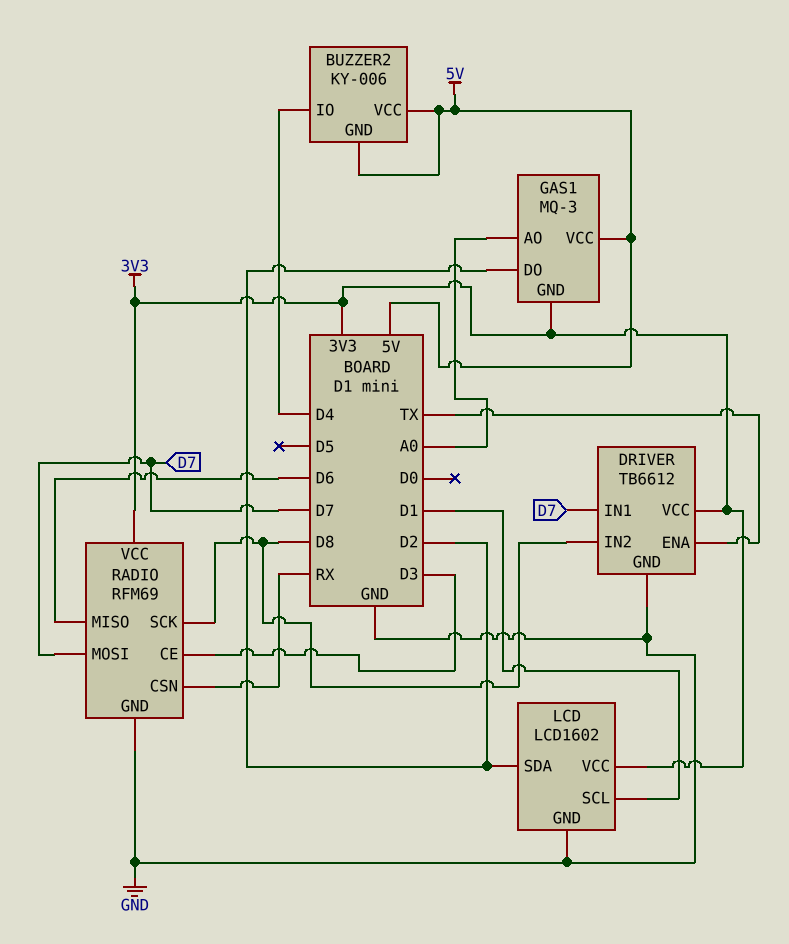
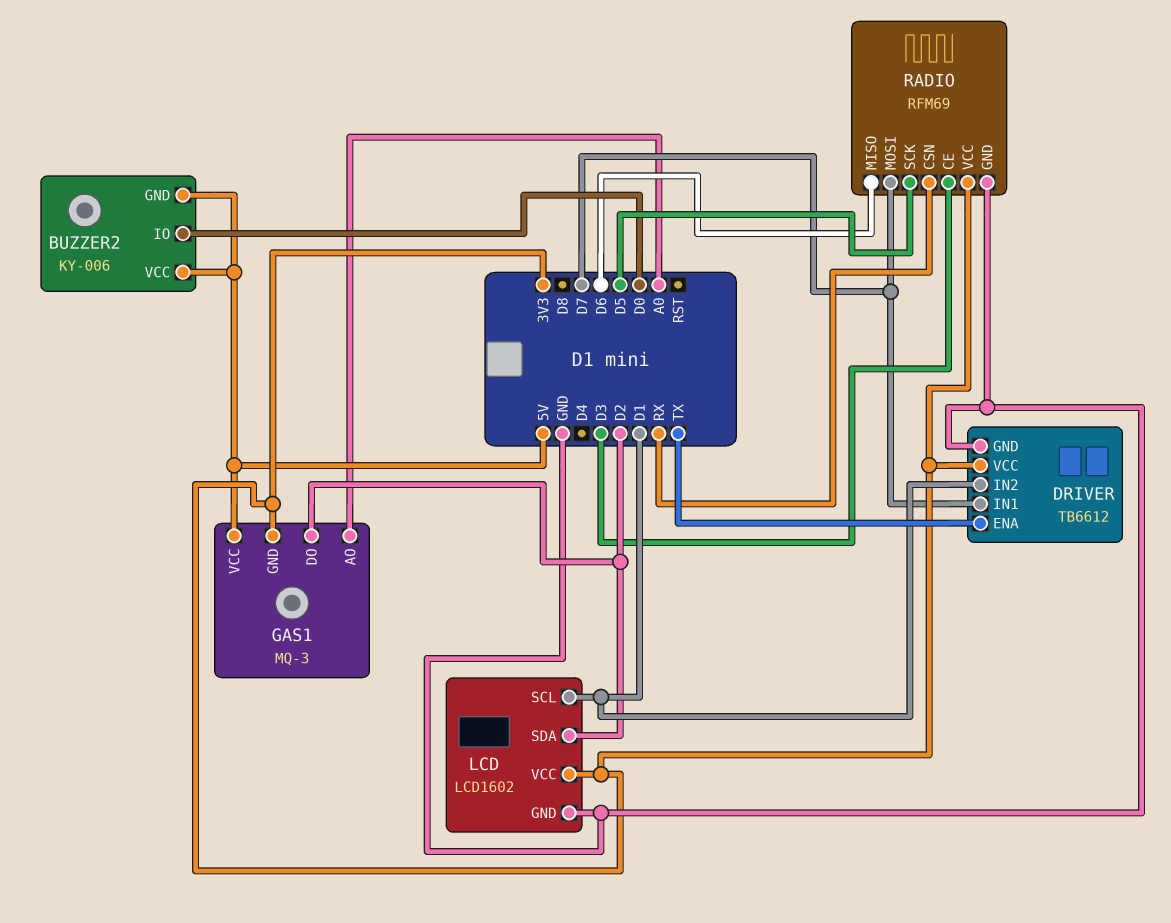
BUZZER2 pin IO: D4 -> D0
DRIVER pin IN2: D8 -> D1
RADIO pin SCK: D8 -> D5

